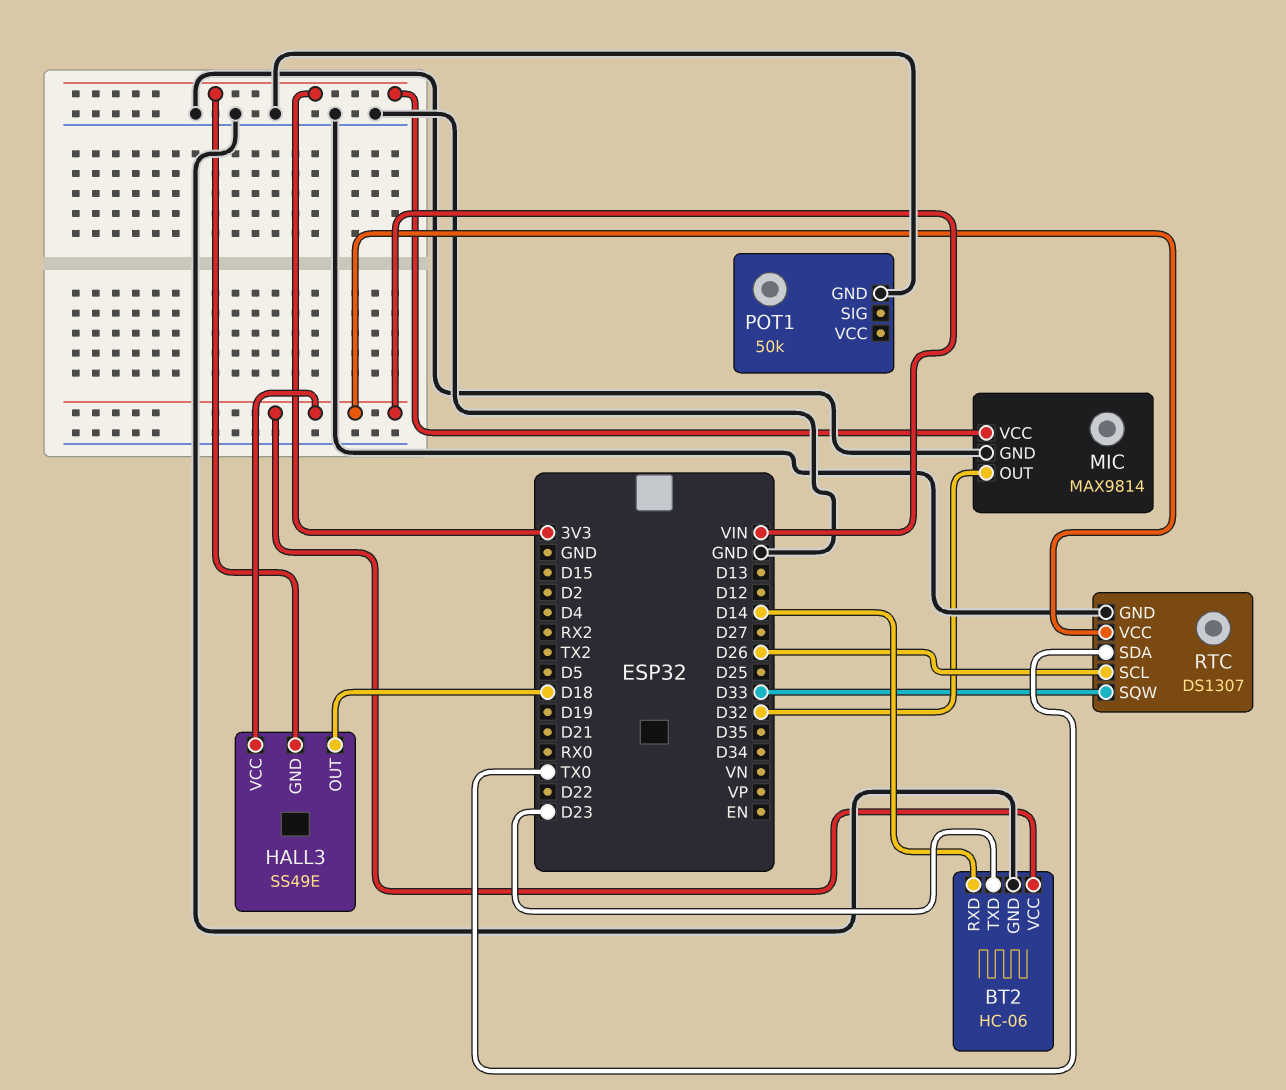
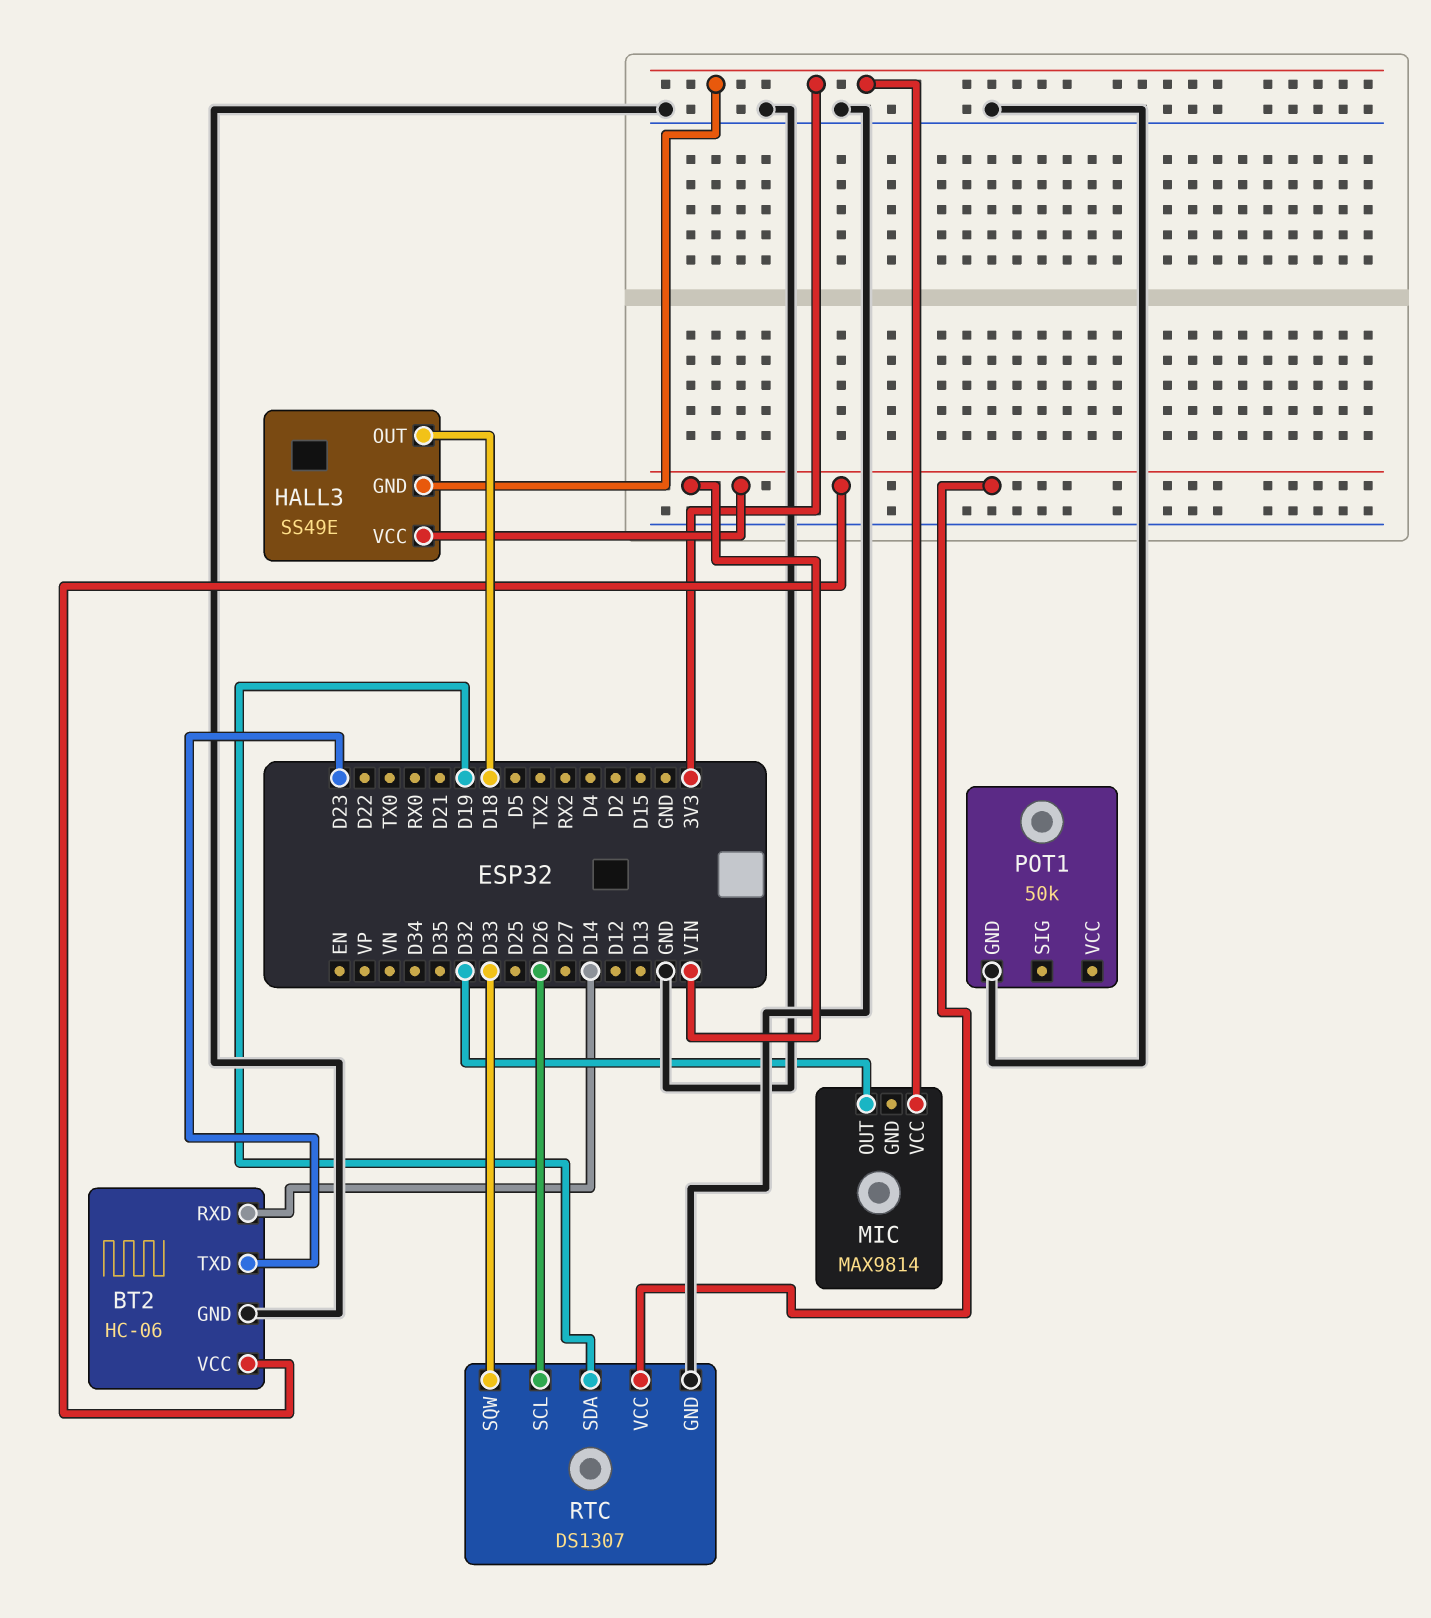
MIC pin GND: GND -> none
RTC pin SDA: TX0 -> D19

